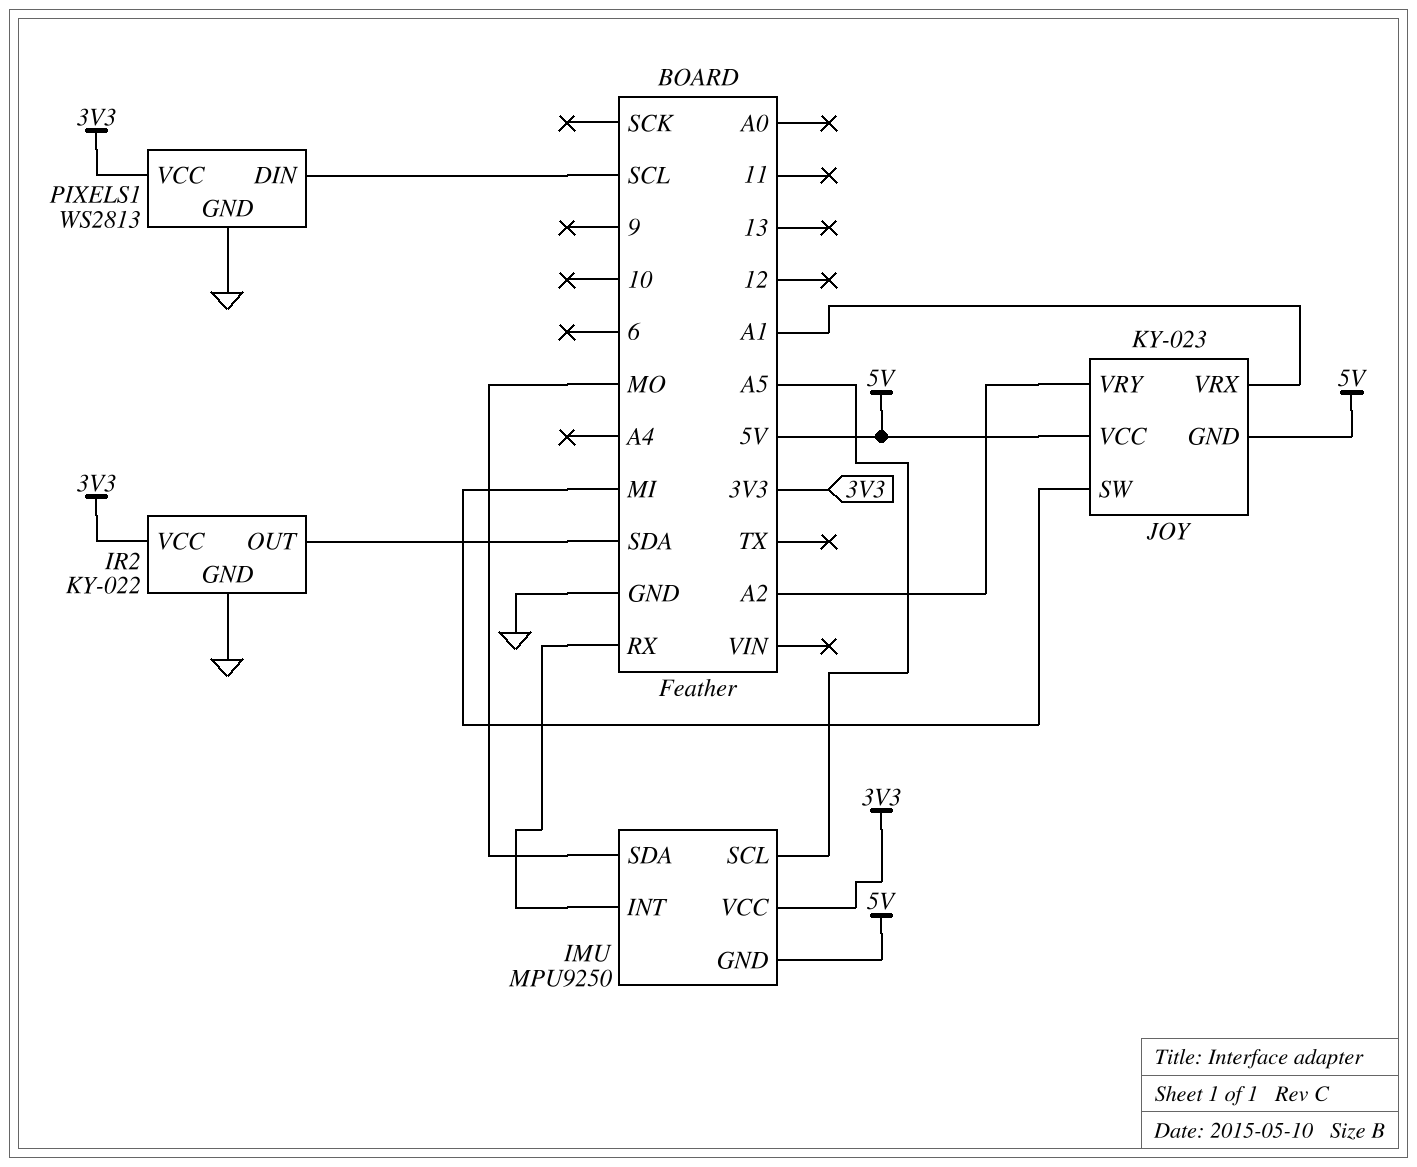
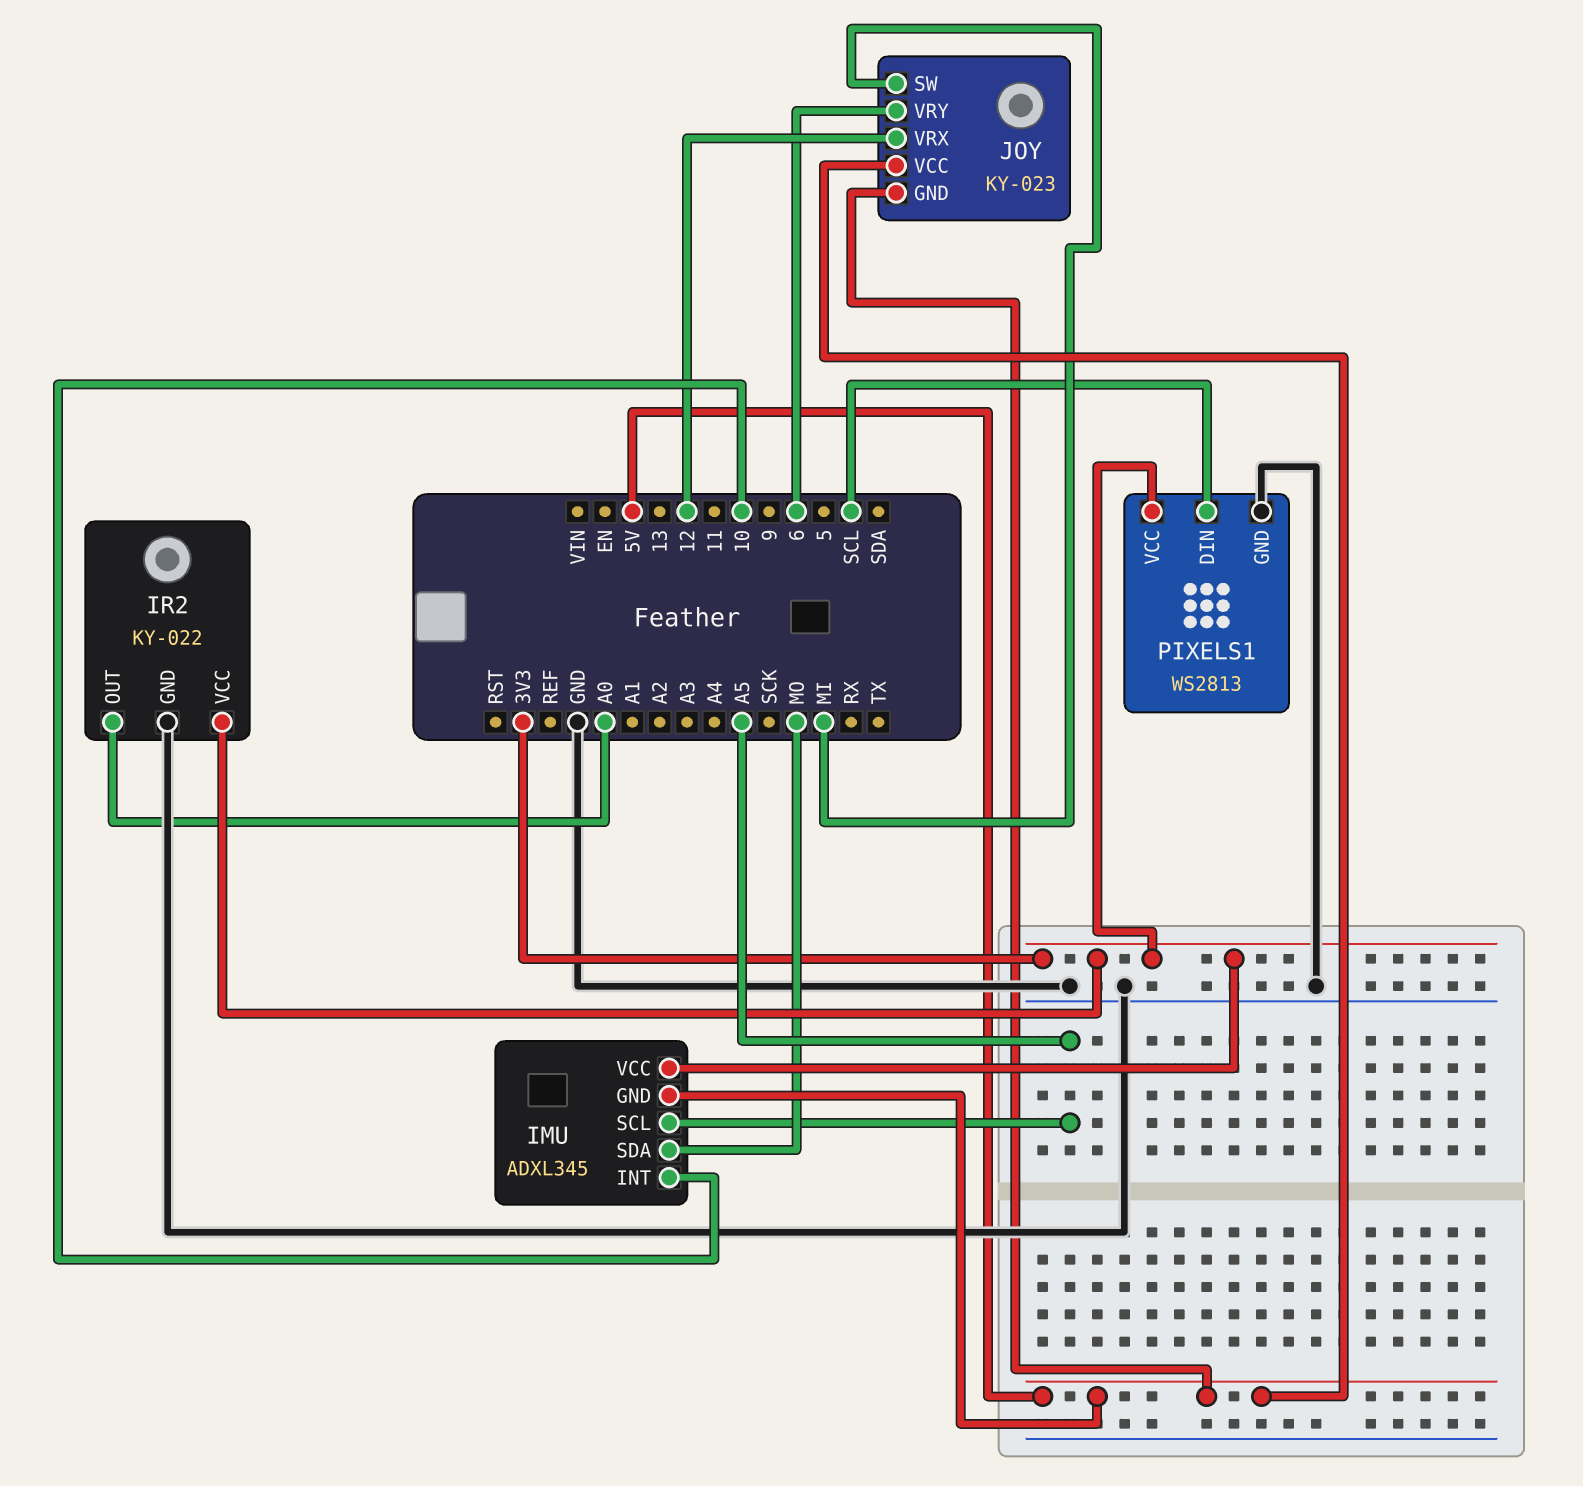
IMU: MPU9250 -> ADXL345
IMU pin INT: RX -> 10
IR2 pin OUT: SDA -> A0
JOY pin VRX: A1 -> 12
JOY pin VRY: A2 -> 6

